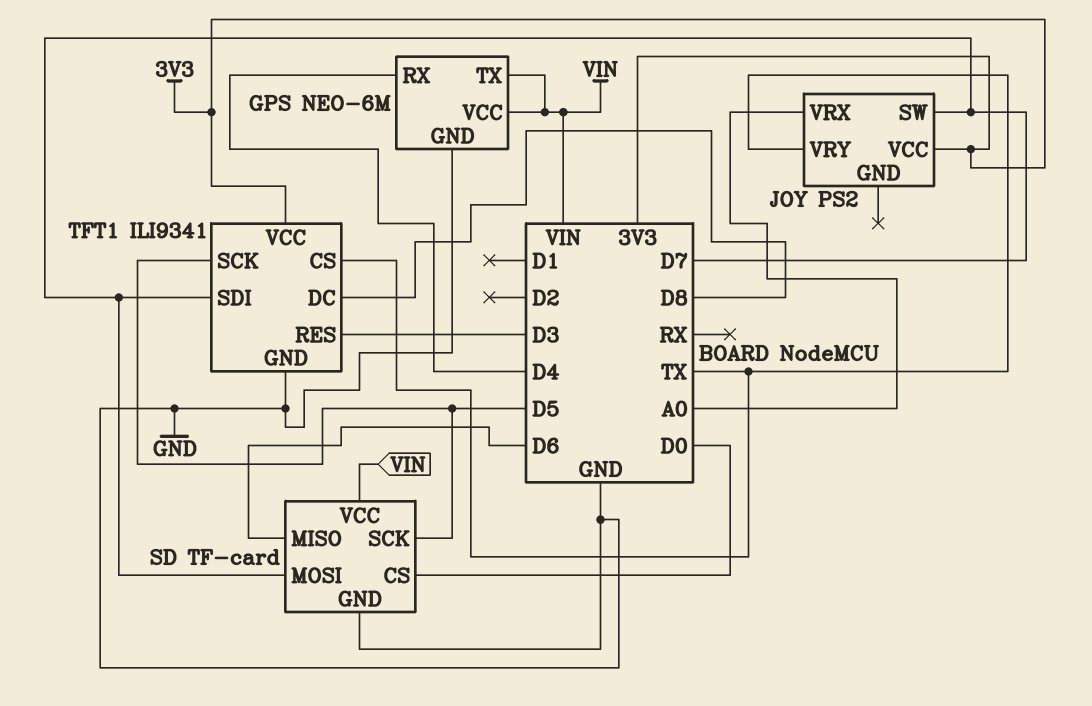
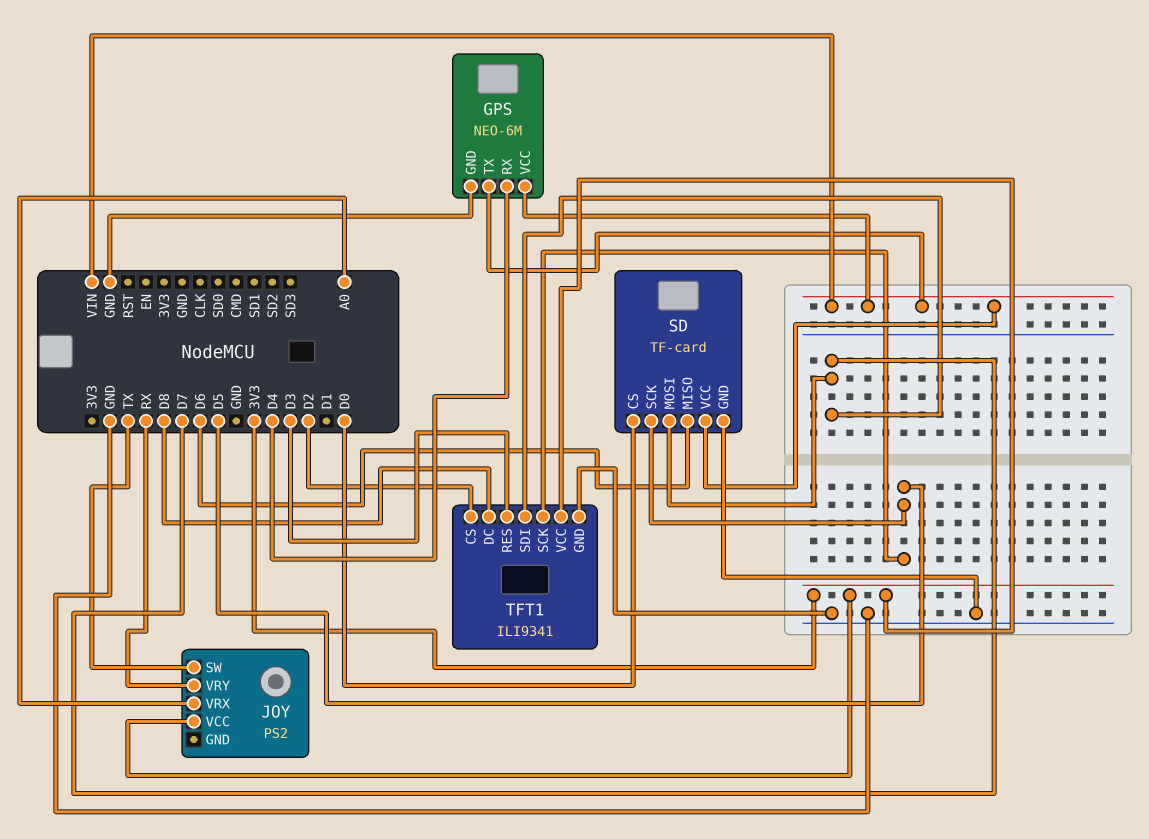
JOY pin SW: D7 -> TX
JOY pin VRY: TX -> RX
TFT1 pin CS: TX -> D2

